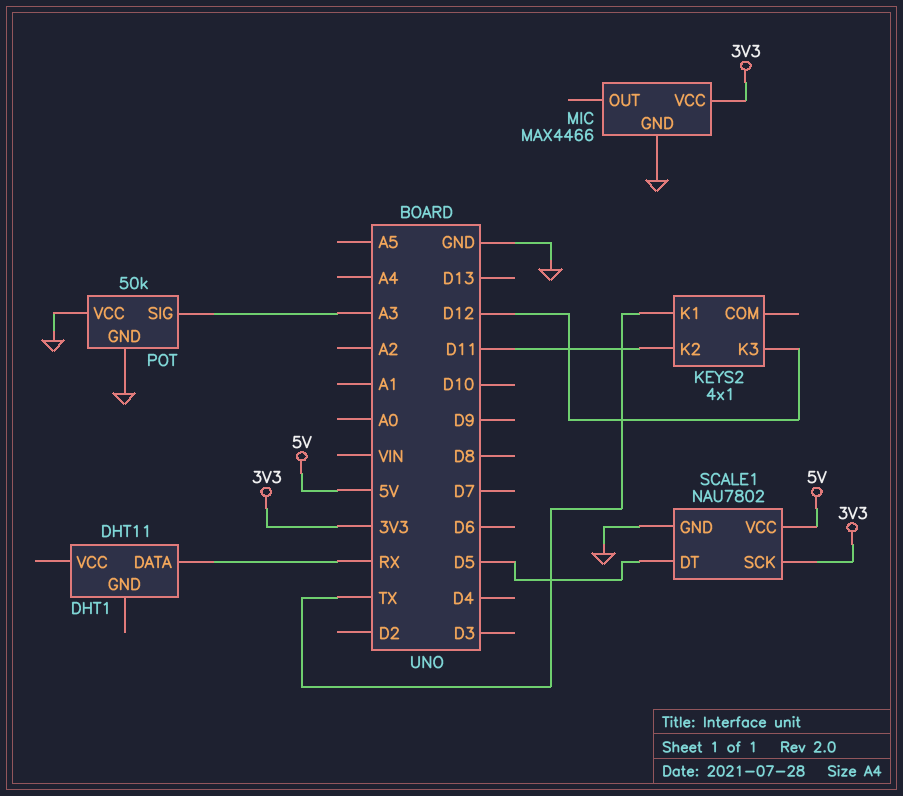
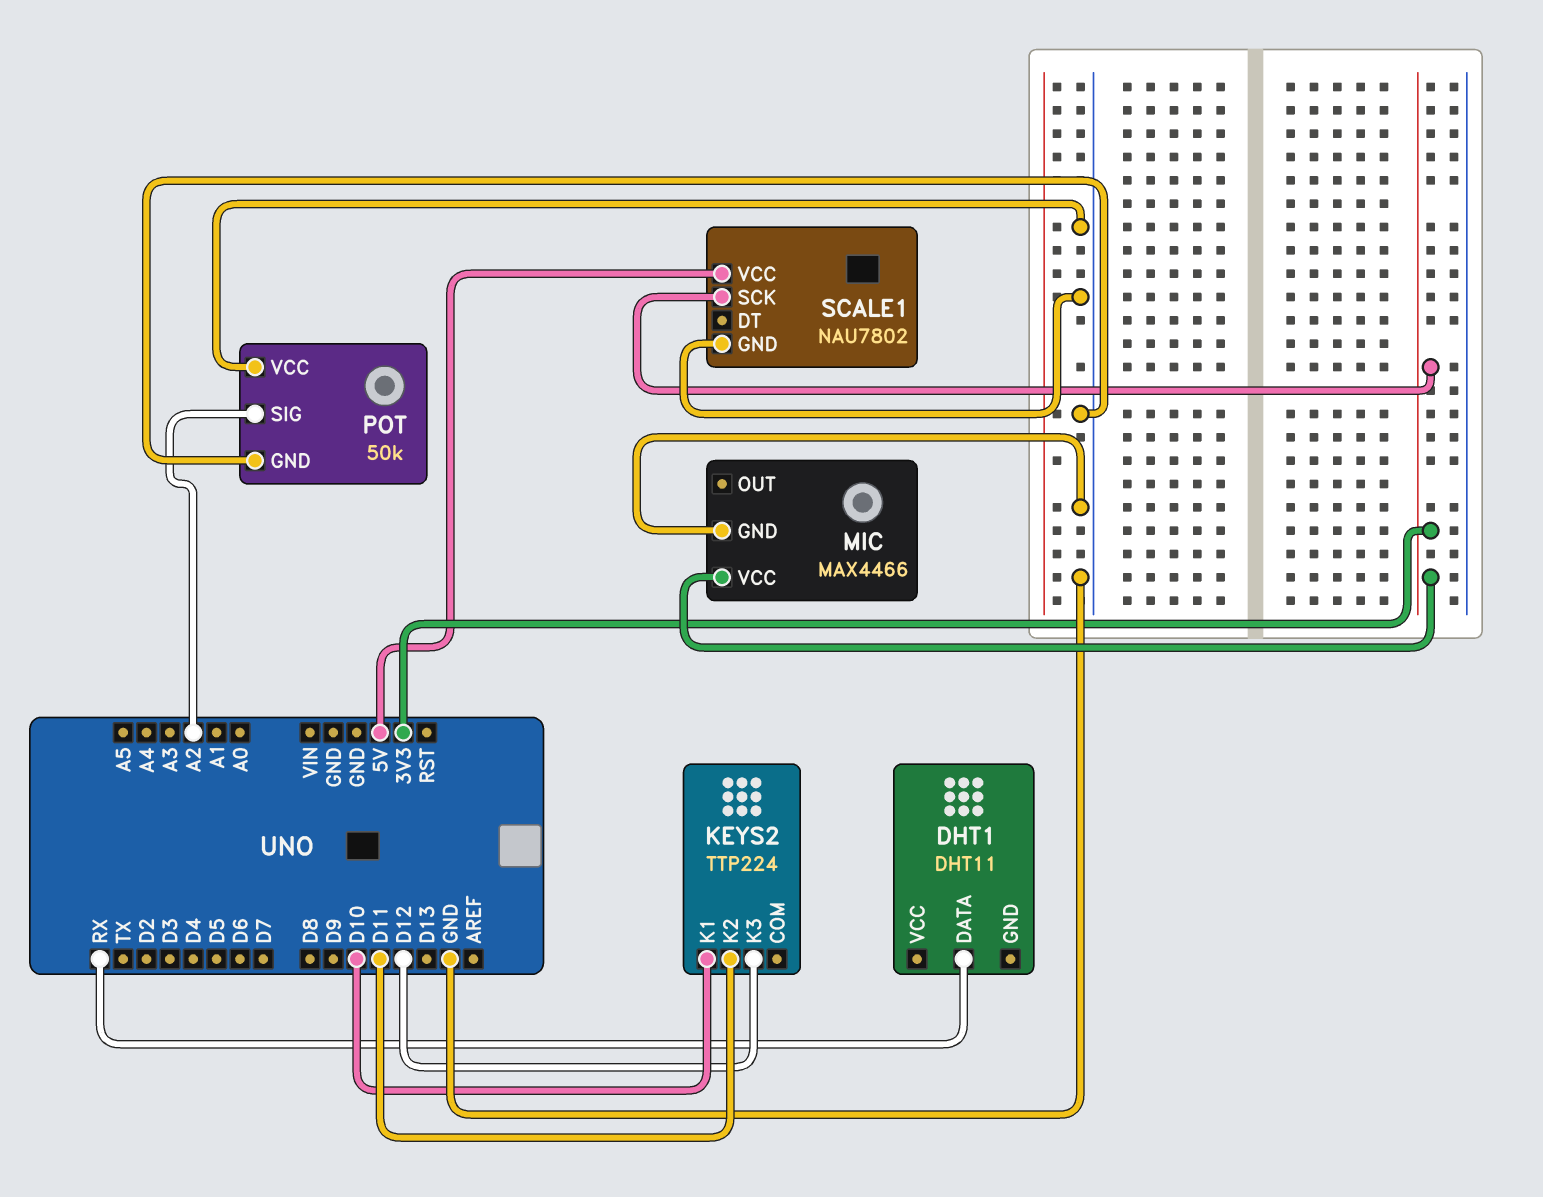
KEYS2: 4x1 -> TTP224
KEYS2 pin K1: TX -> D10
POT pin SIG: A3 -> A2
SCALE1 pin DT: D5 -> none

